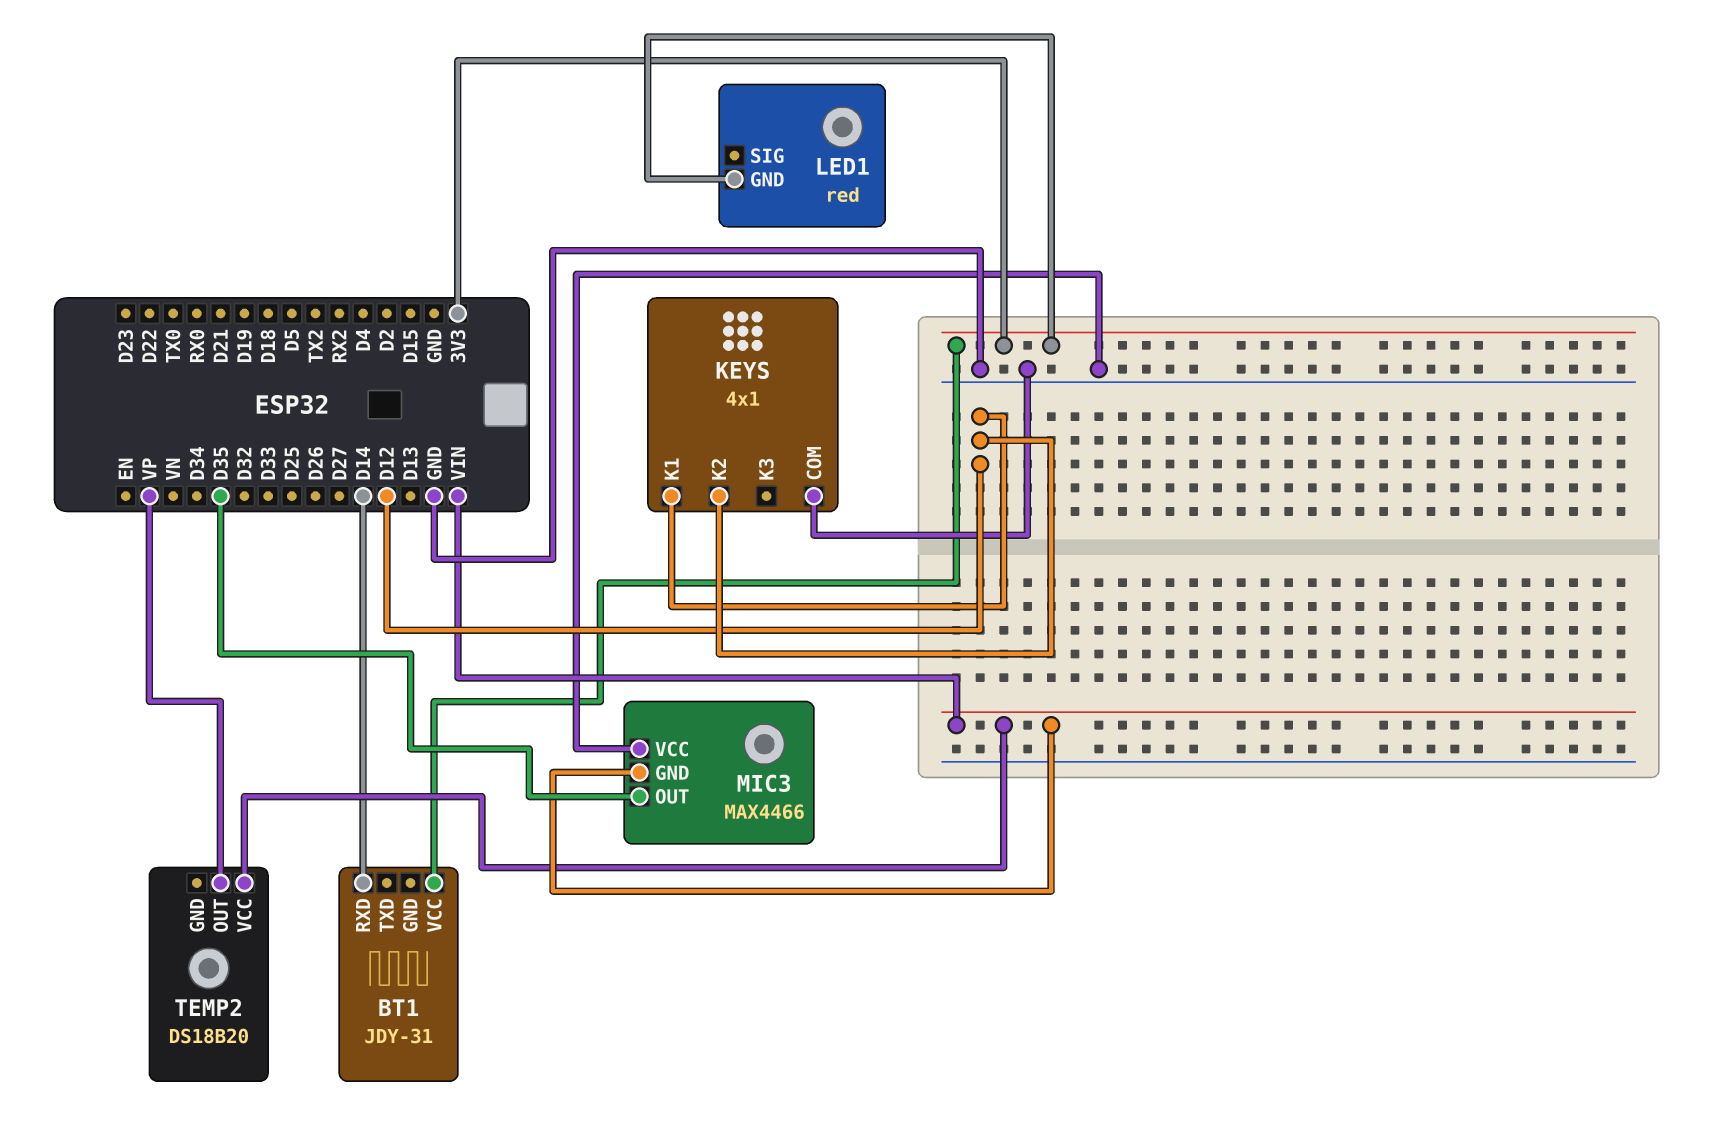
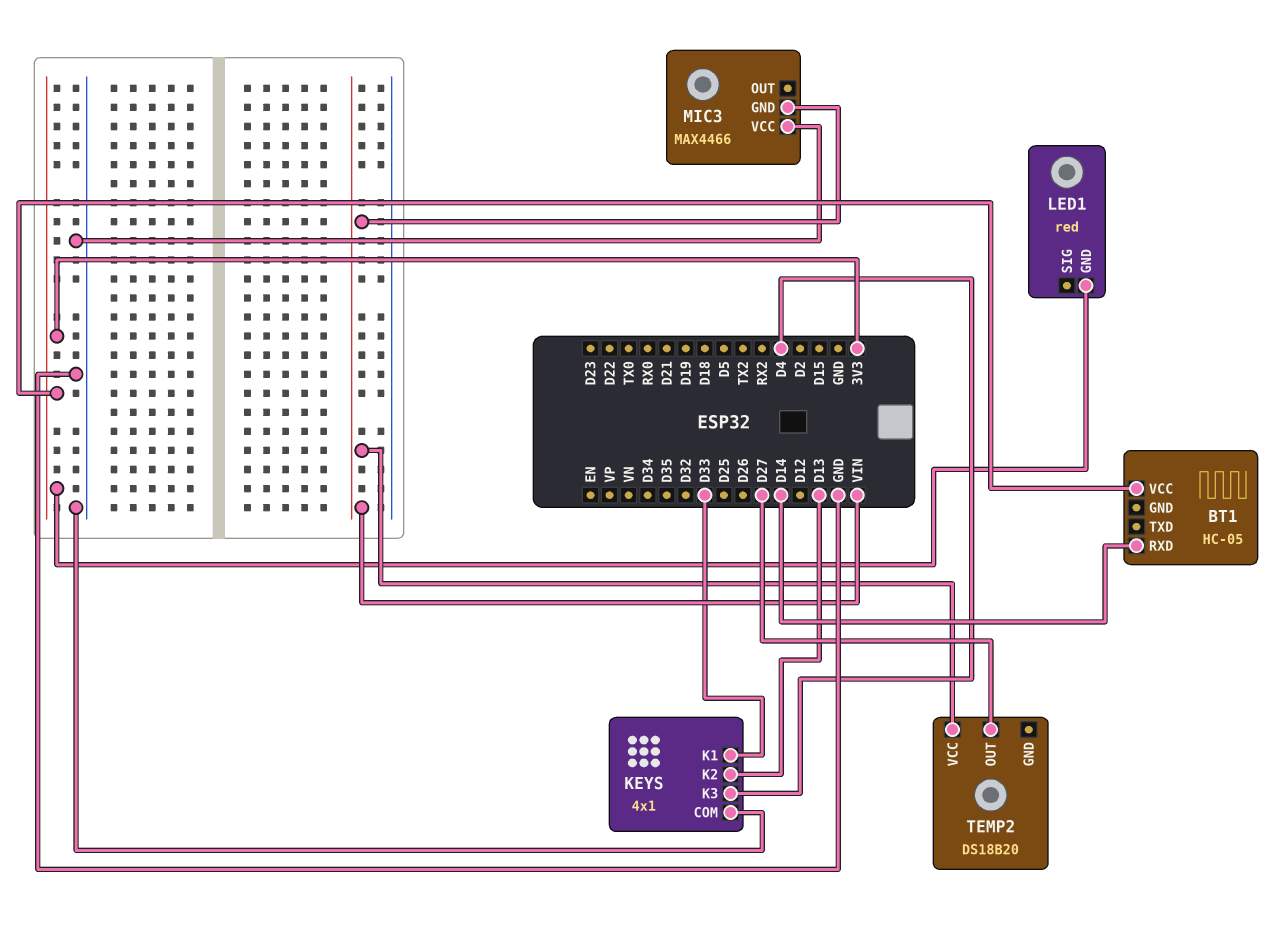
BT1: JDY-31 -> HC-05
KEYS pin K1: D12 -> D33
KEYS pin K2: D12 -> D13
KEYS pin K3: none -> D4
MIC3 pin OUT: D35 -> none
TEMP2 pin OUT: VP -> D27

